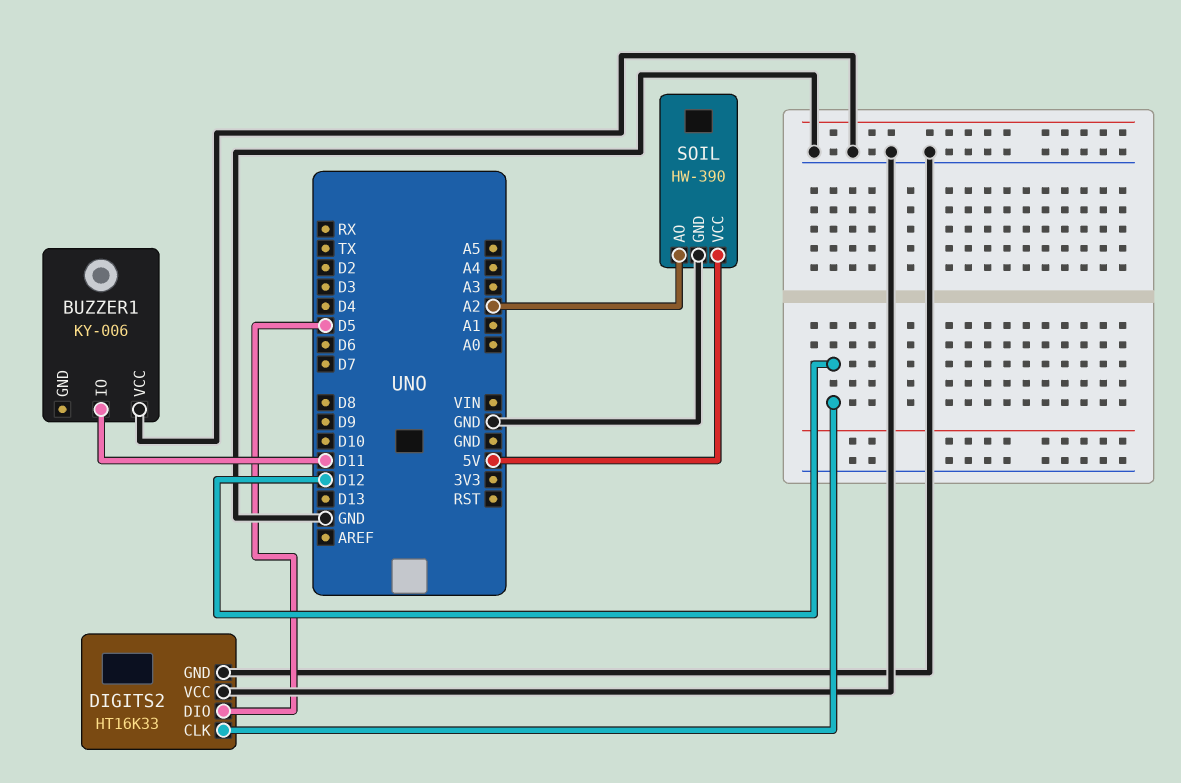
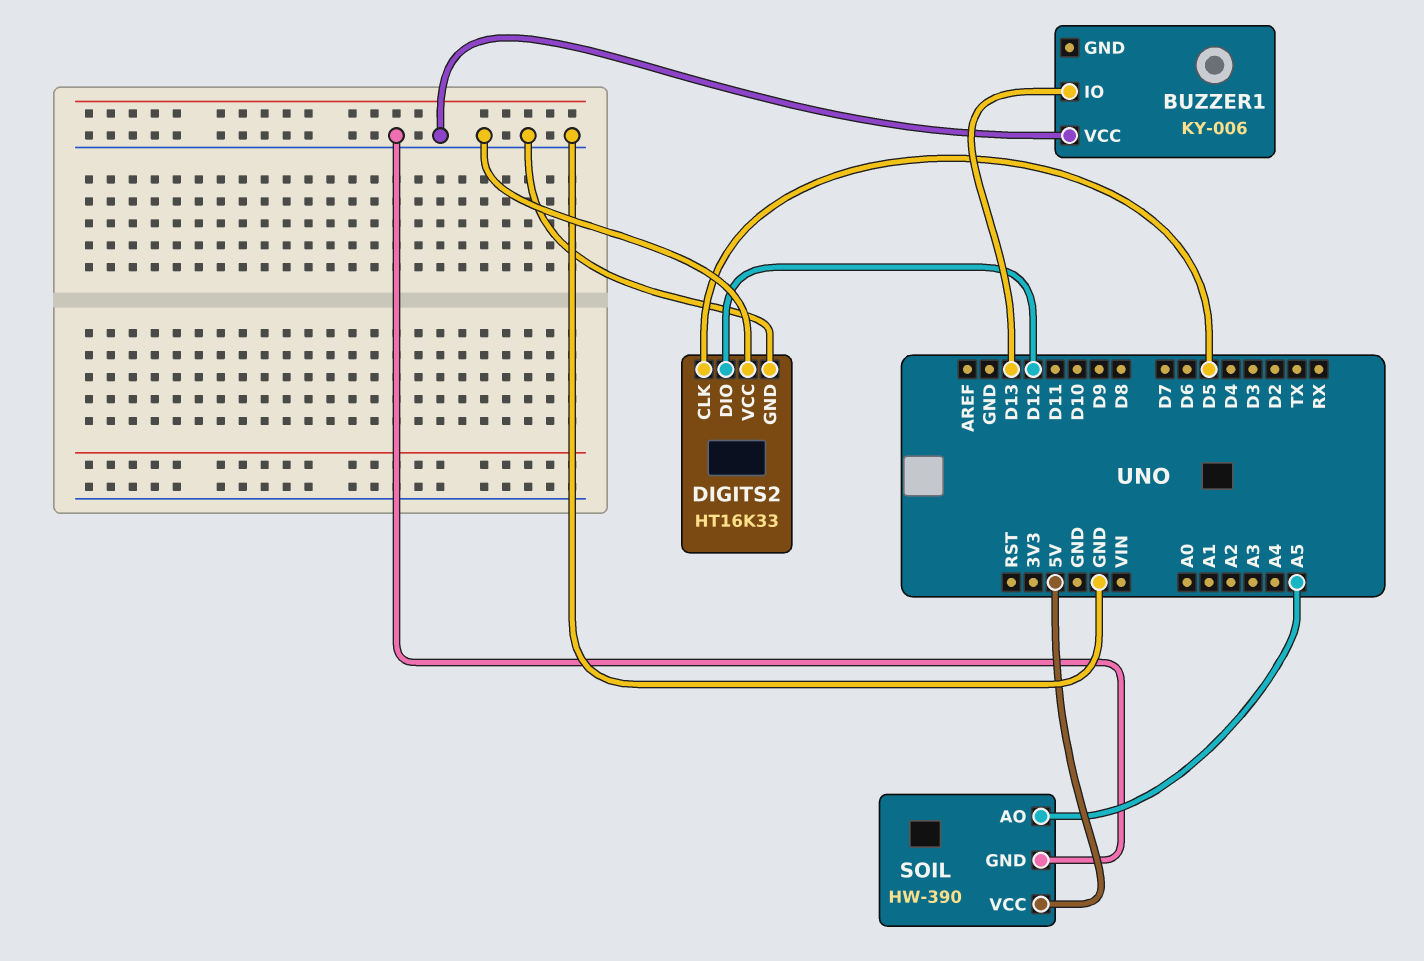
BUZZER1 pin IO: D11 -> D13
DIGITS2 pin CLK: D12 -> D5
DIGITS2 pin DIO: D5 -> D12
SOIL pin AO: A2 -> A5

